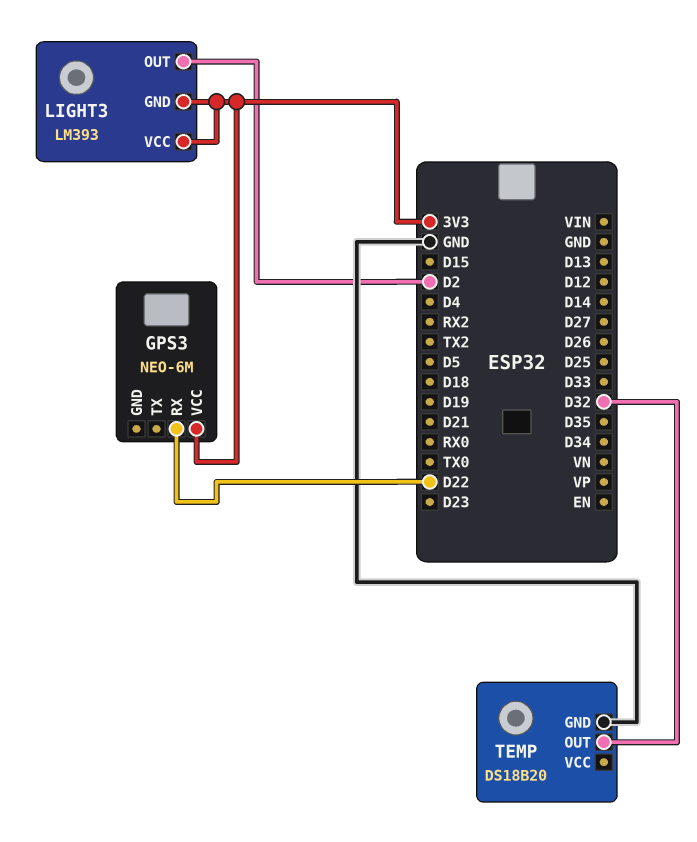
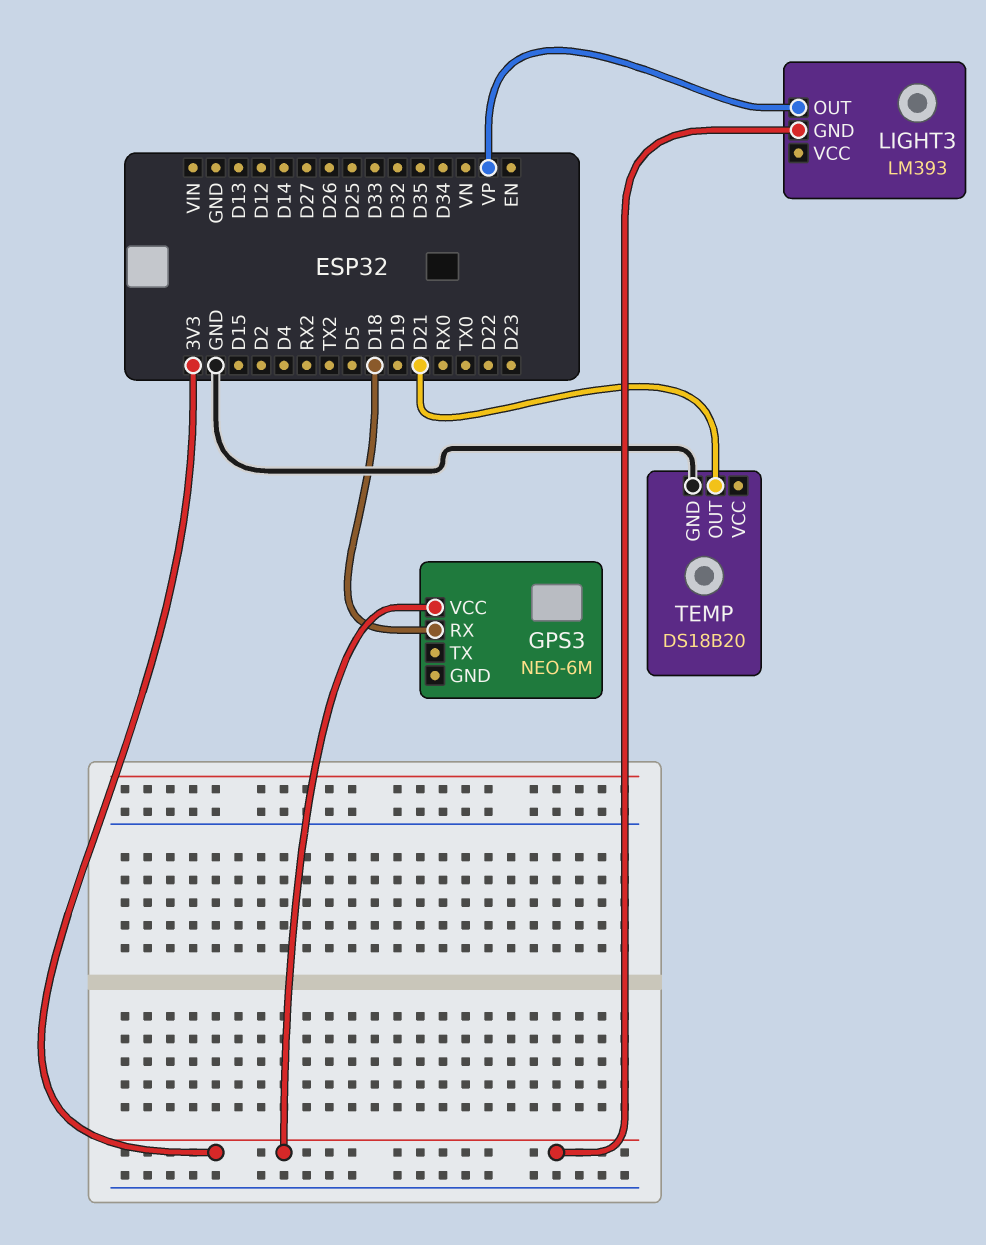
GPS3 pin RX: D22 -> D18
LIGHT3 pin OUT: D2 -> VP
LIGHT3 pin VCC: 3V3 -> none
TEMP pin OUT: D32 -> D21

